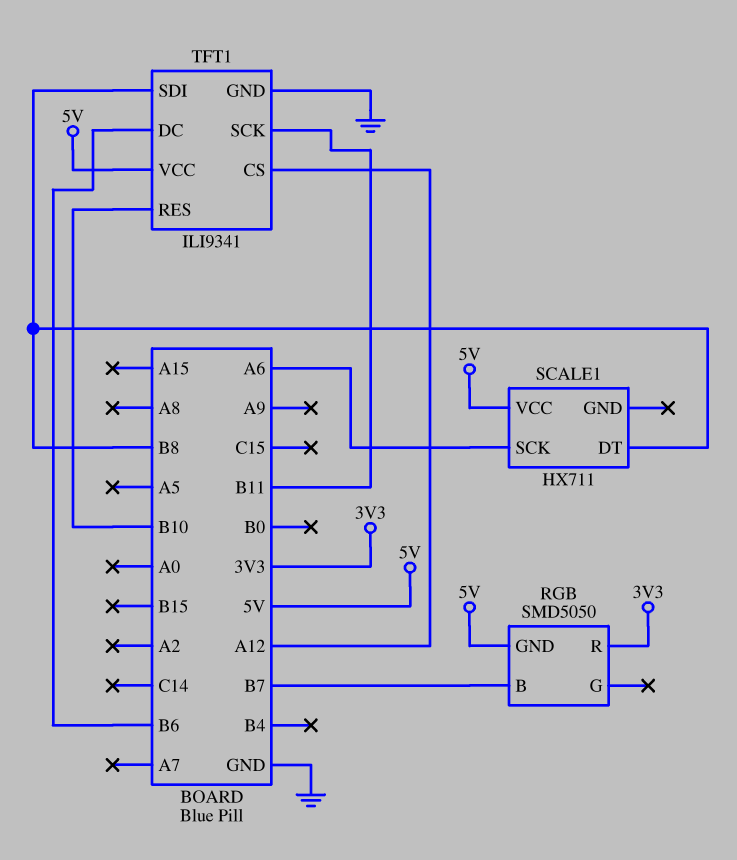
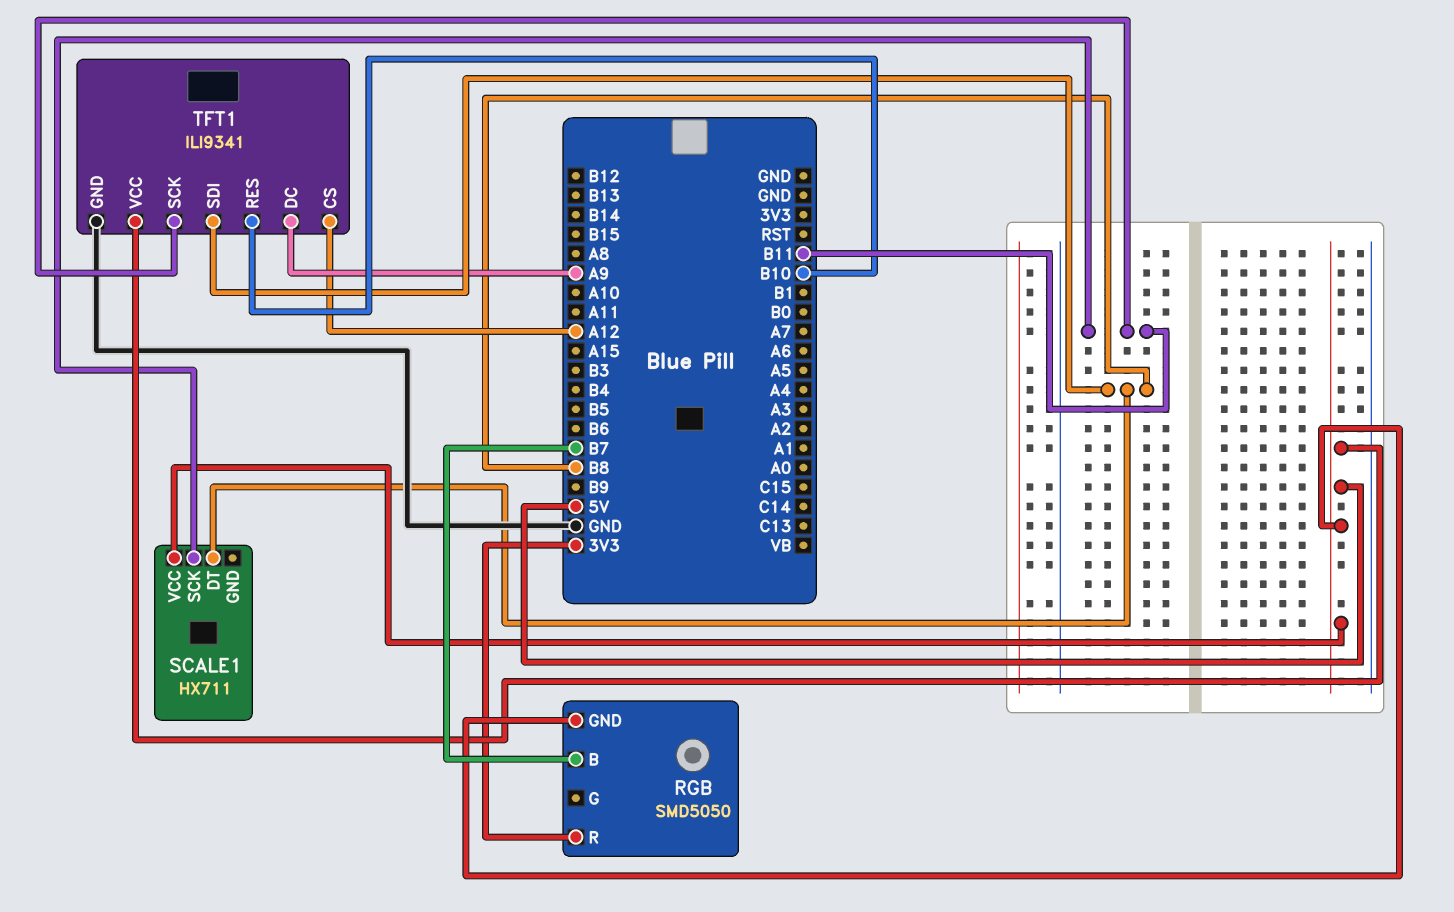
SCALE1 pin SCK: A6 -> B11
TFT1 pin DC: B6 -> A9

